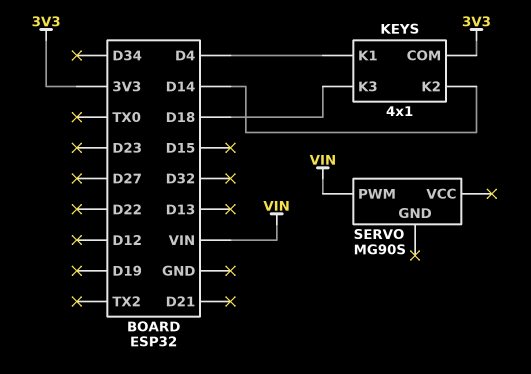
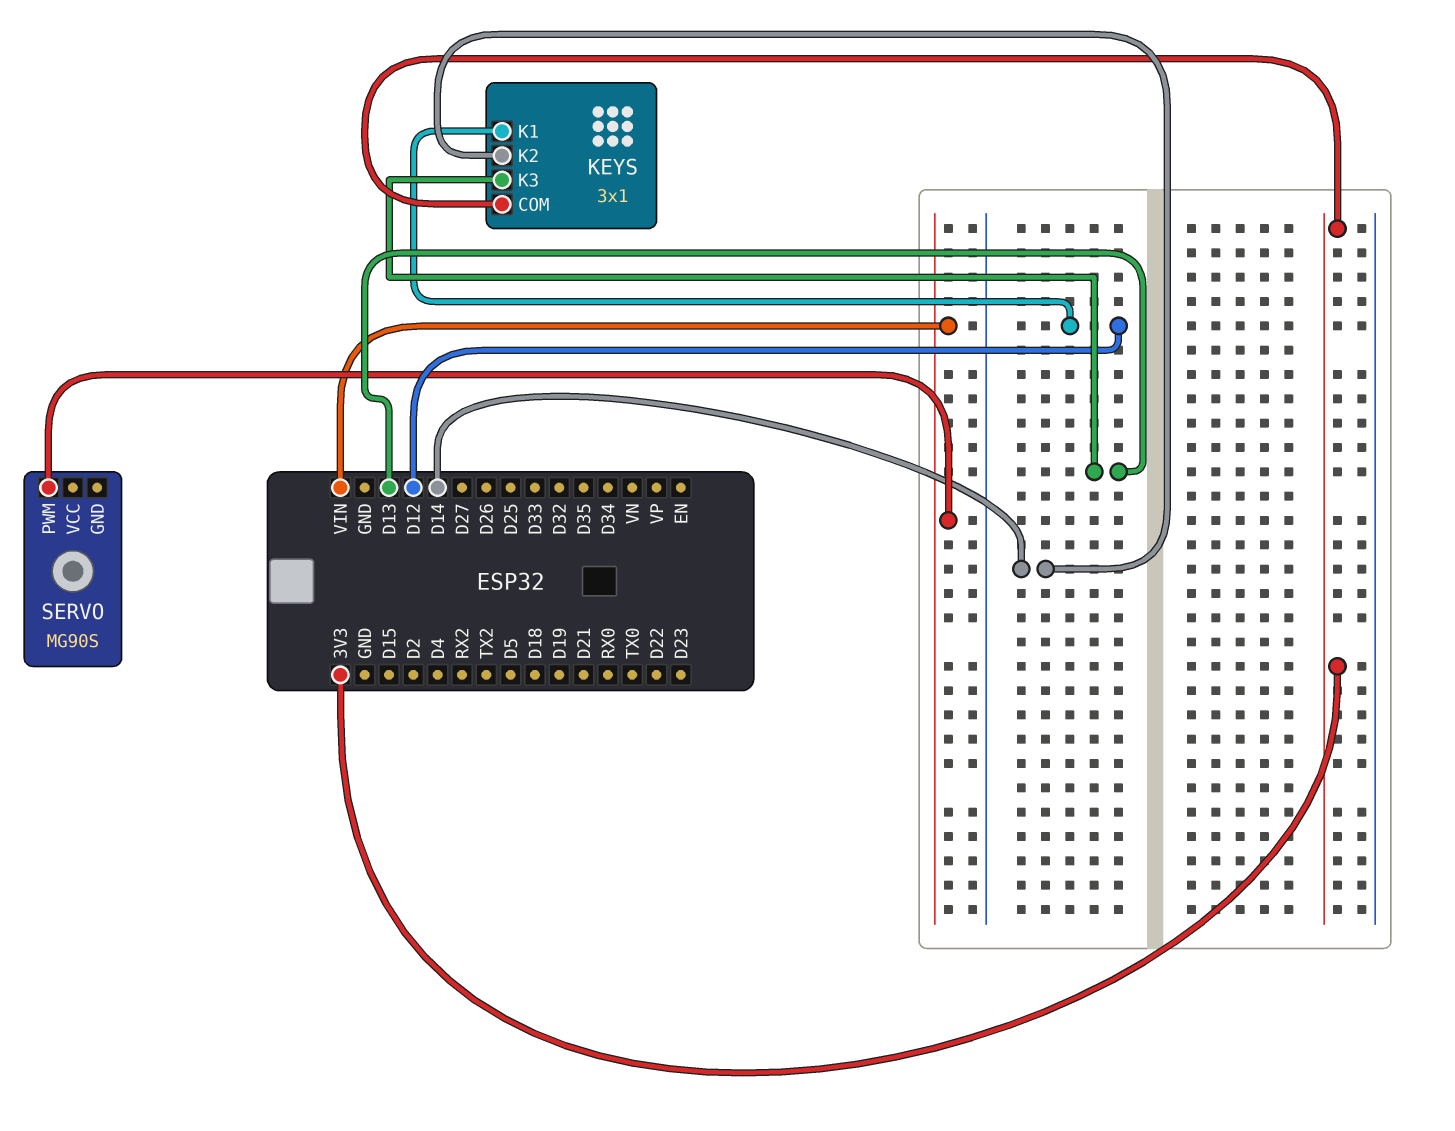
KEYS: 4x1 -> 3x1
KEYS pin K1: D4 -> D12
KEYS pin K3: D18 -> D13

